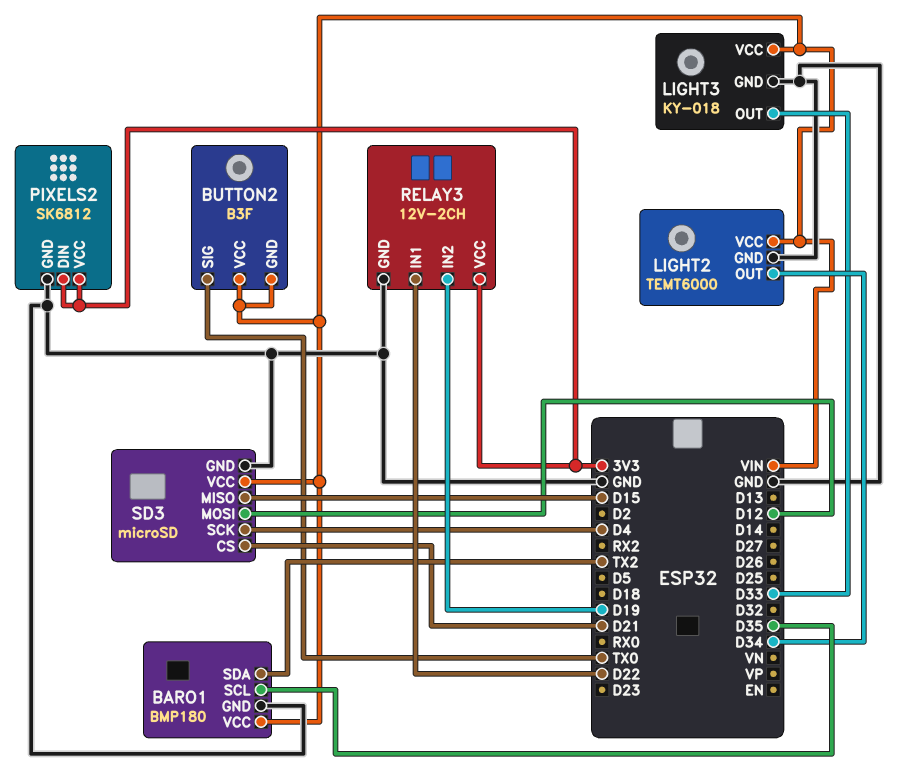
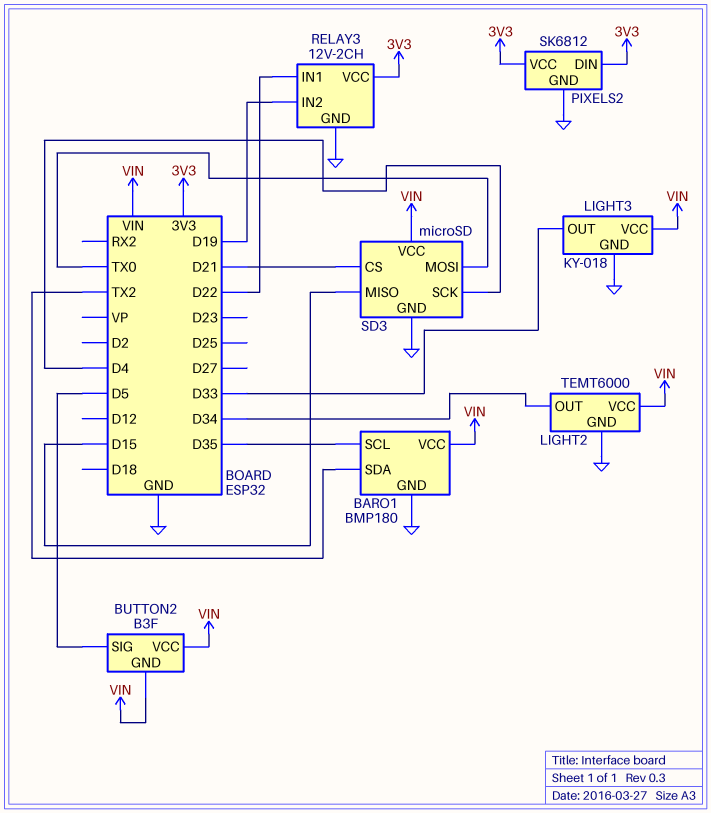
BUTTON2 pin SIG: TX0 -> D5
SD3 pin MOSI: D12 -> TX0

